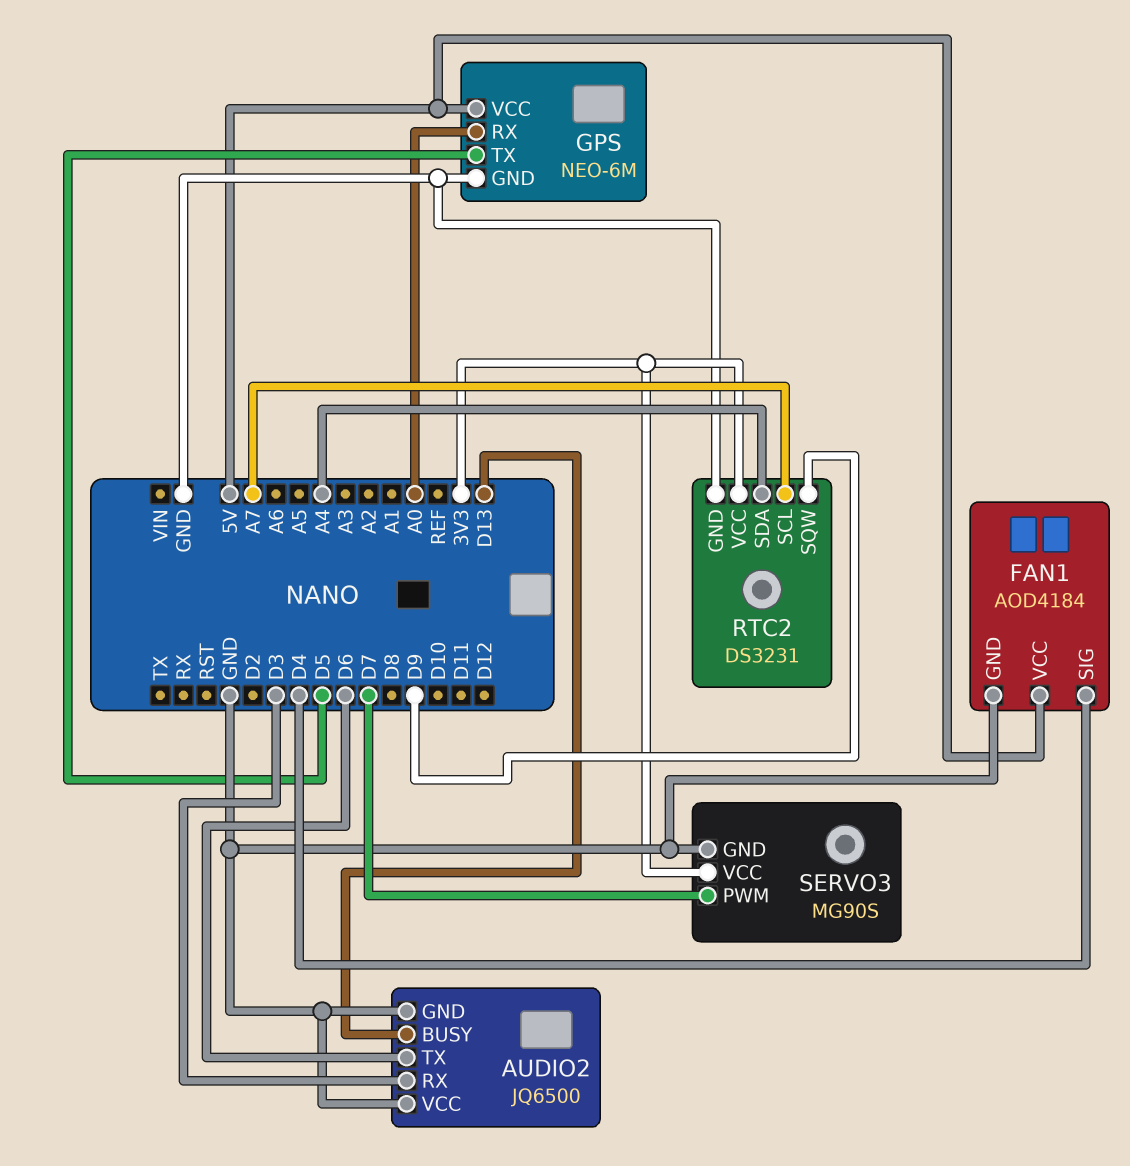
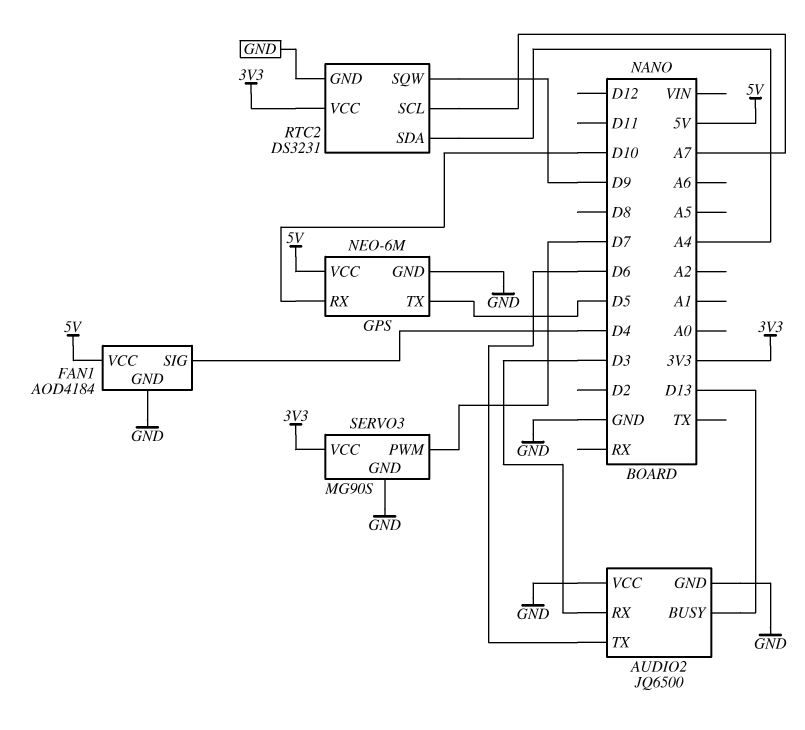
GPS pin RX: A0 -> D10

